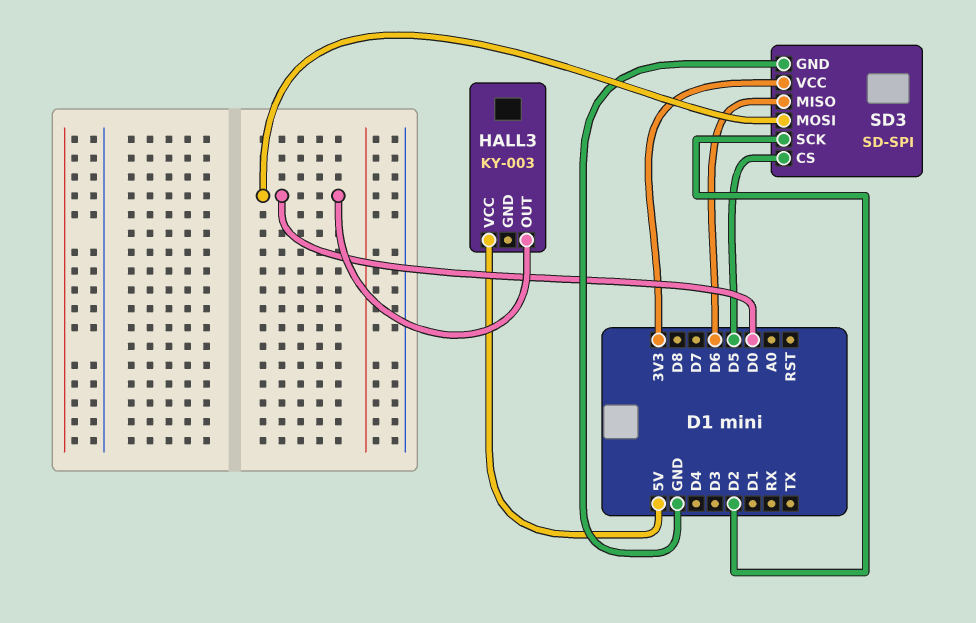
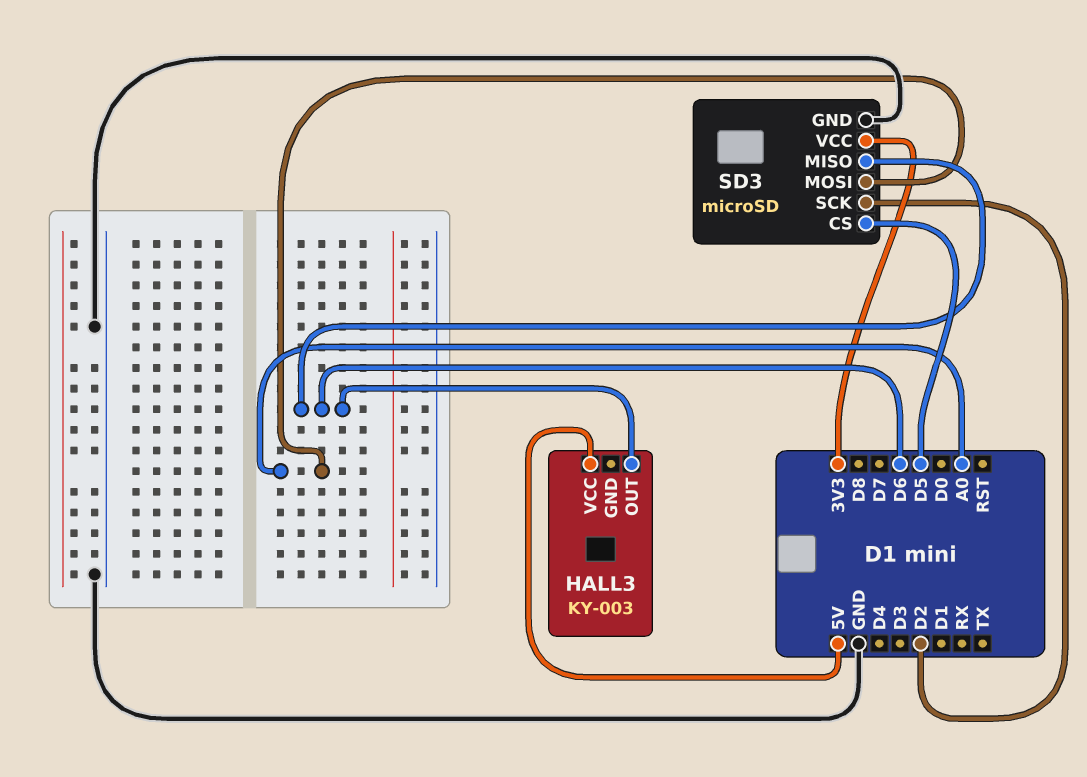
HALL3 pin OUT: D0 -> D6
SD3: SD-SPI -> microSD
SD3 pin MOSI: D0 -> A0

